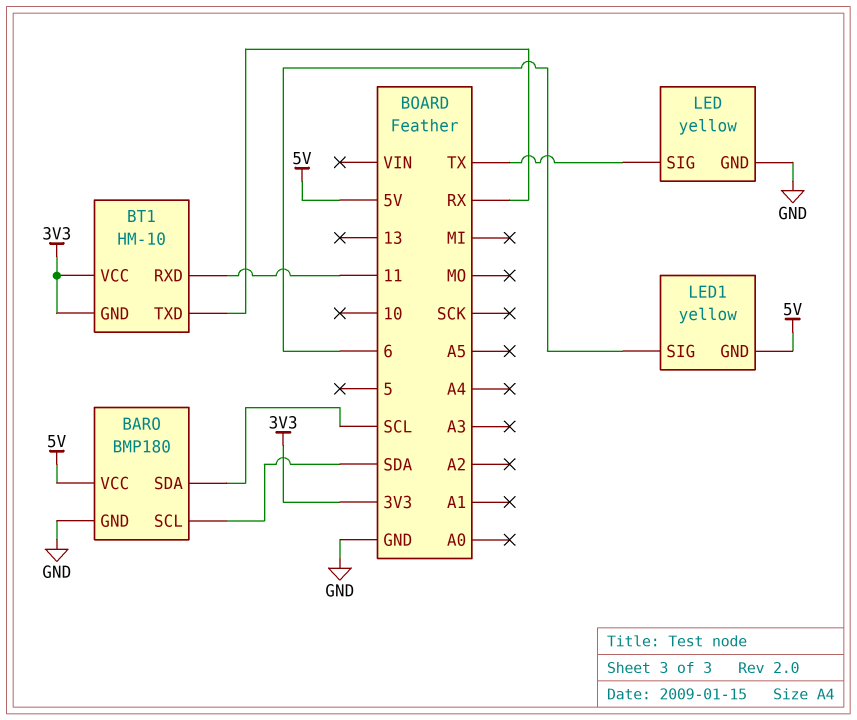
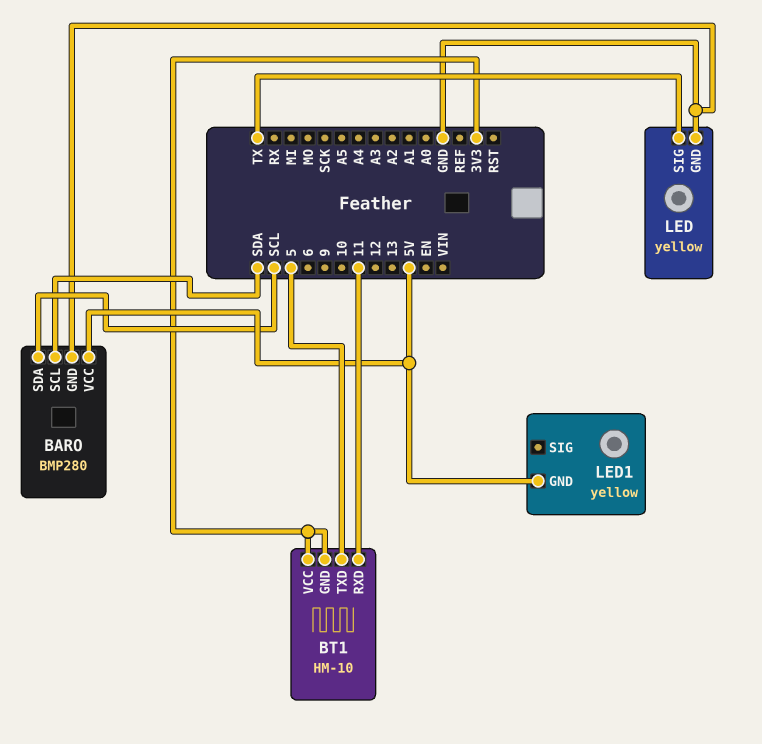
BARO: BMP180 -> BMP280
BT1 pin TXD: RX -> 5
LED1 pin SIG: 6 -> none

